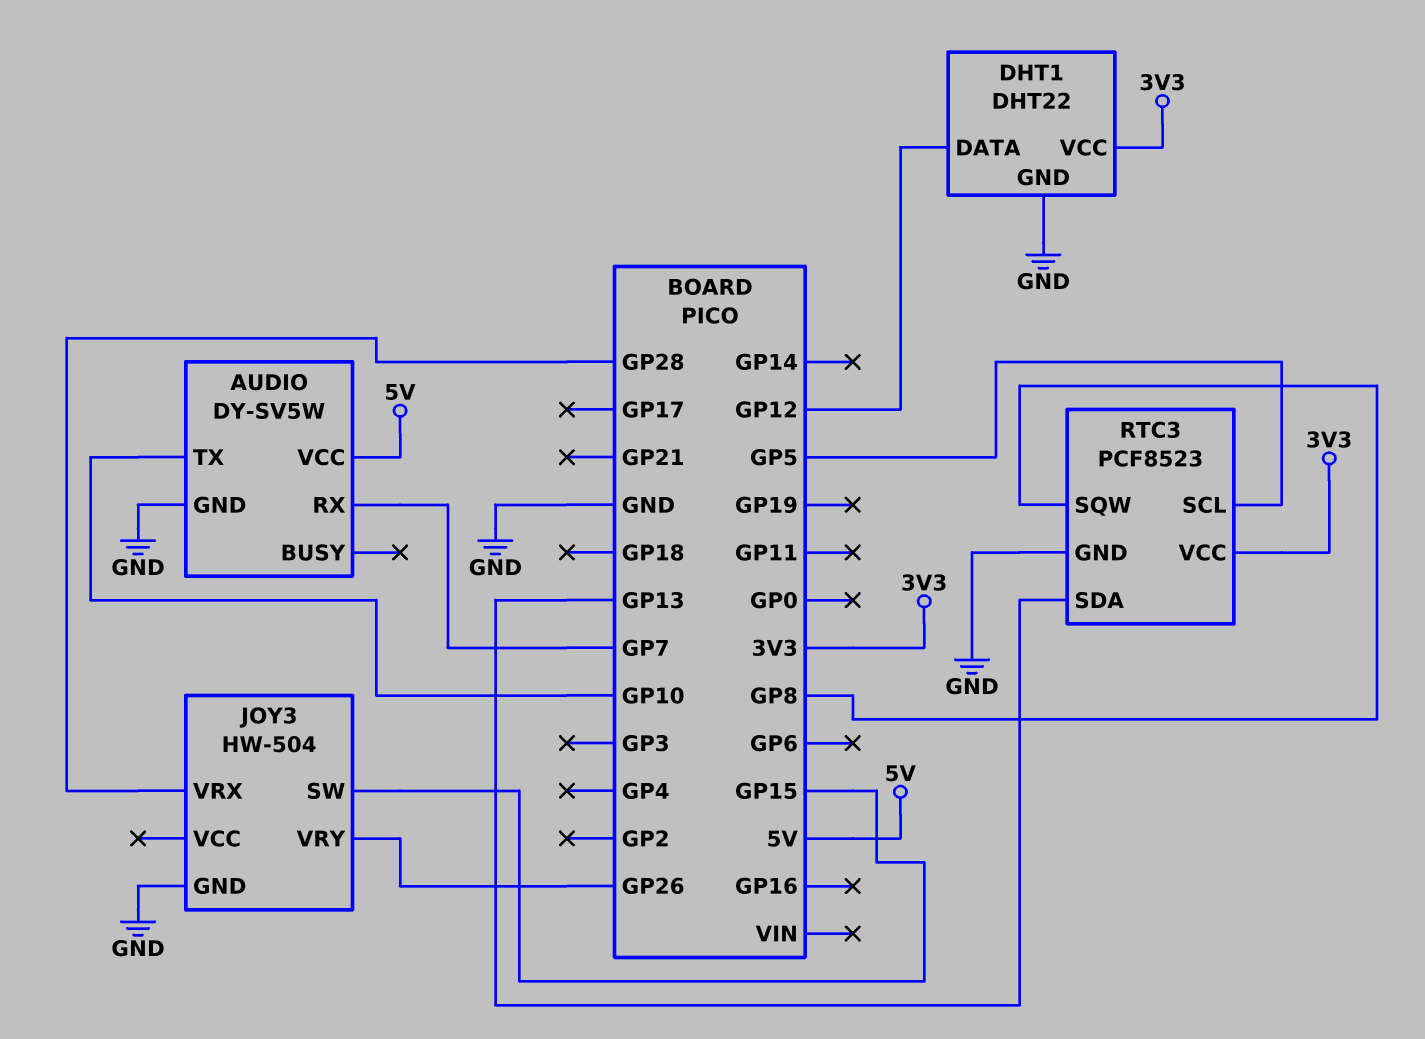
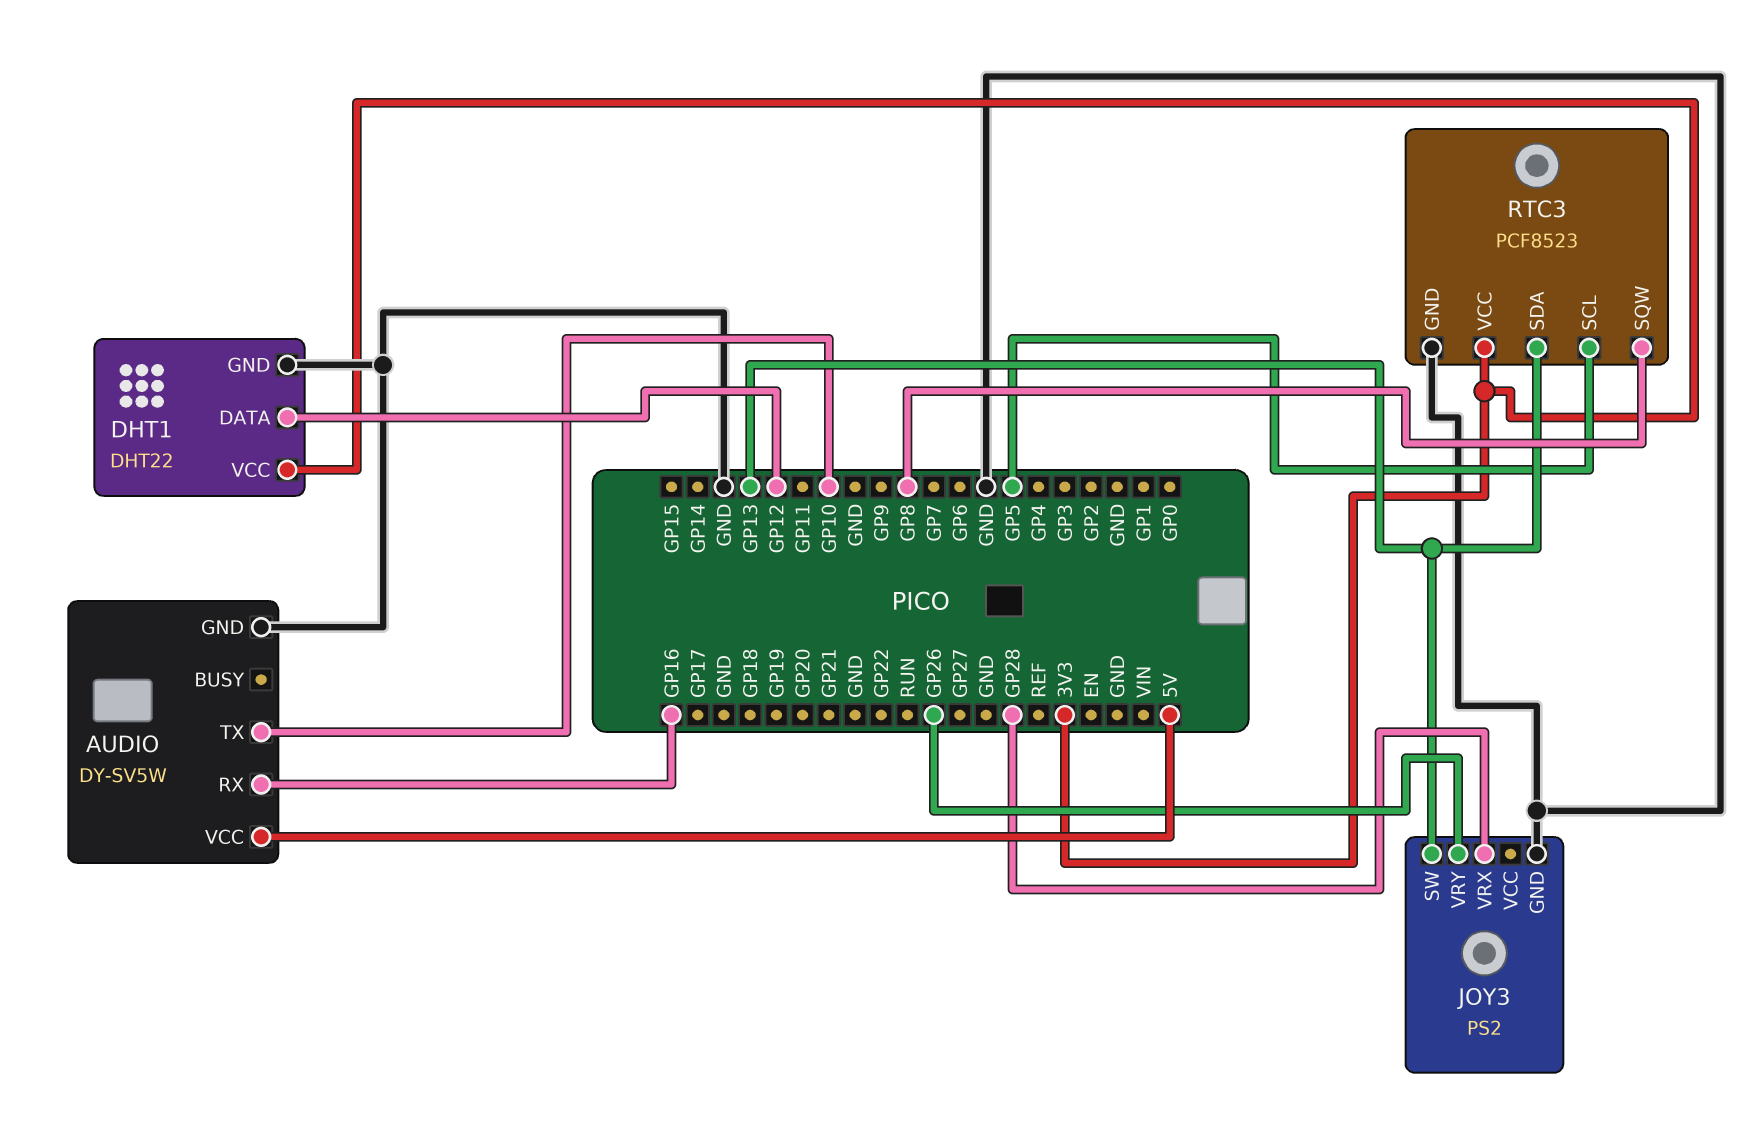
AUDIO pin RX: GP7 -> GP16
JOY3: HW-504 -> PS2
JOY3 pin SW: GP15 -> GP13

